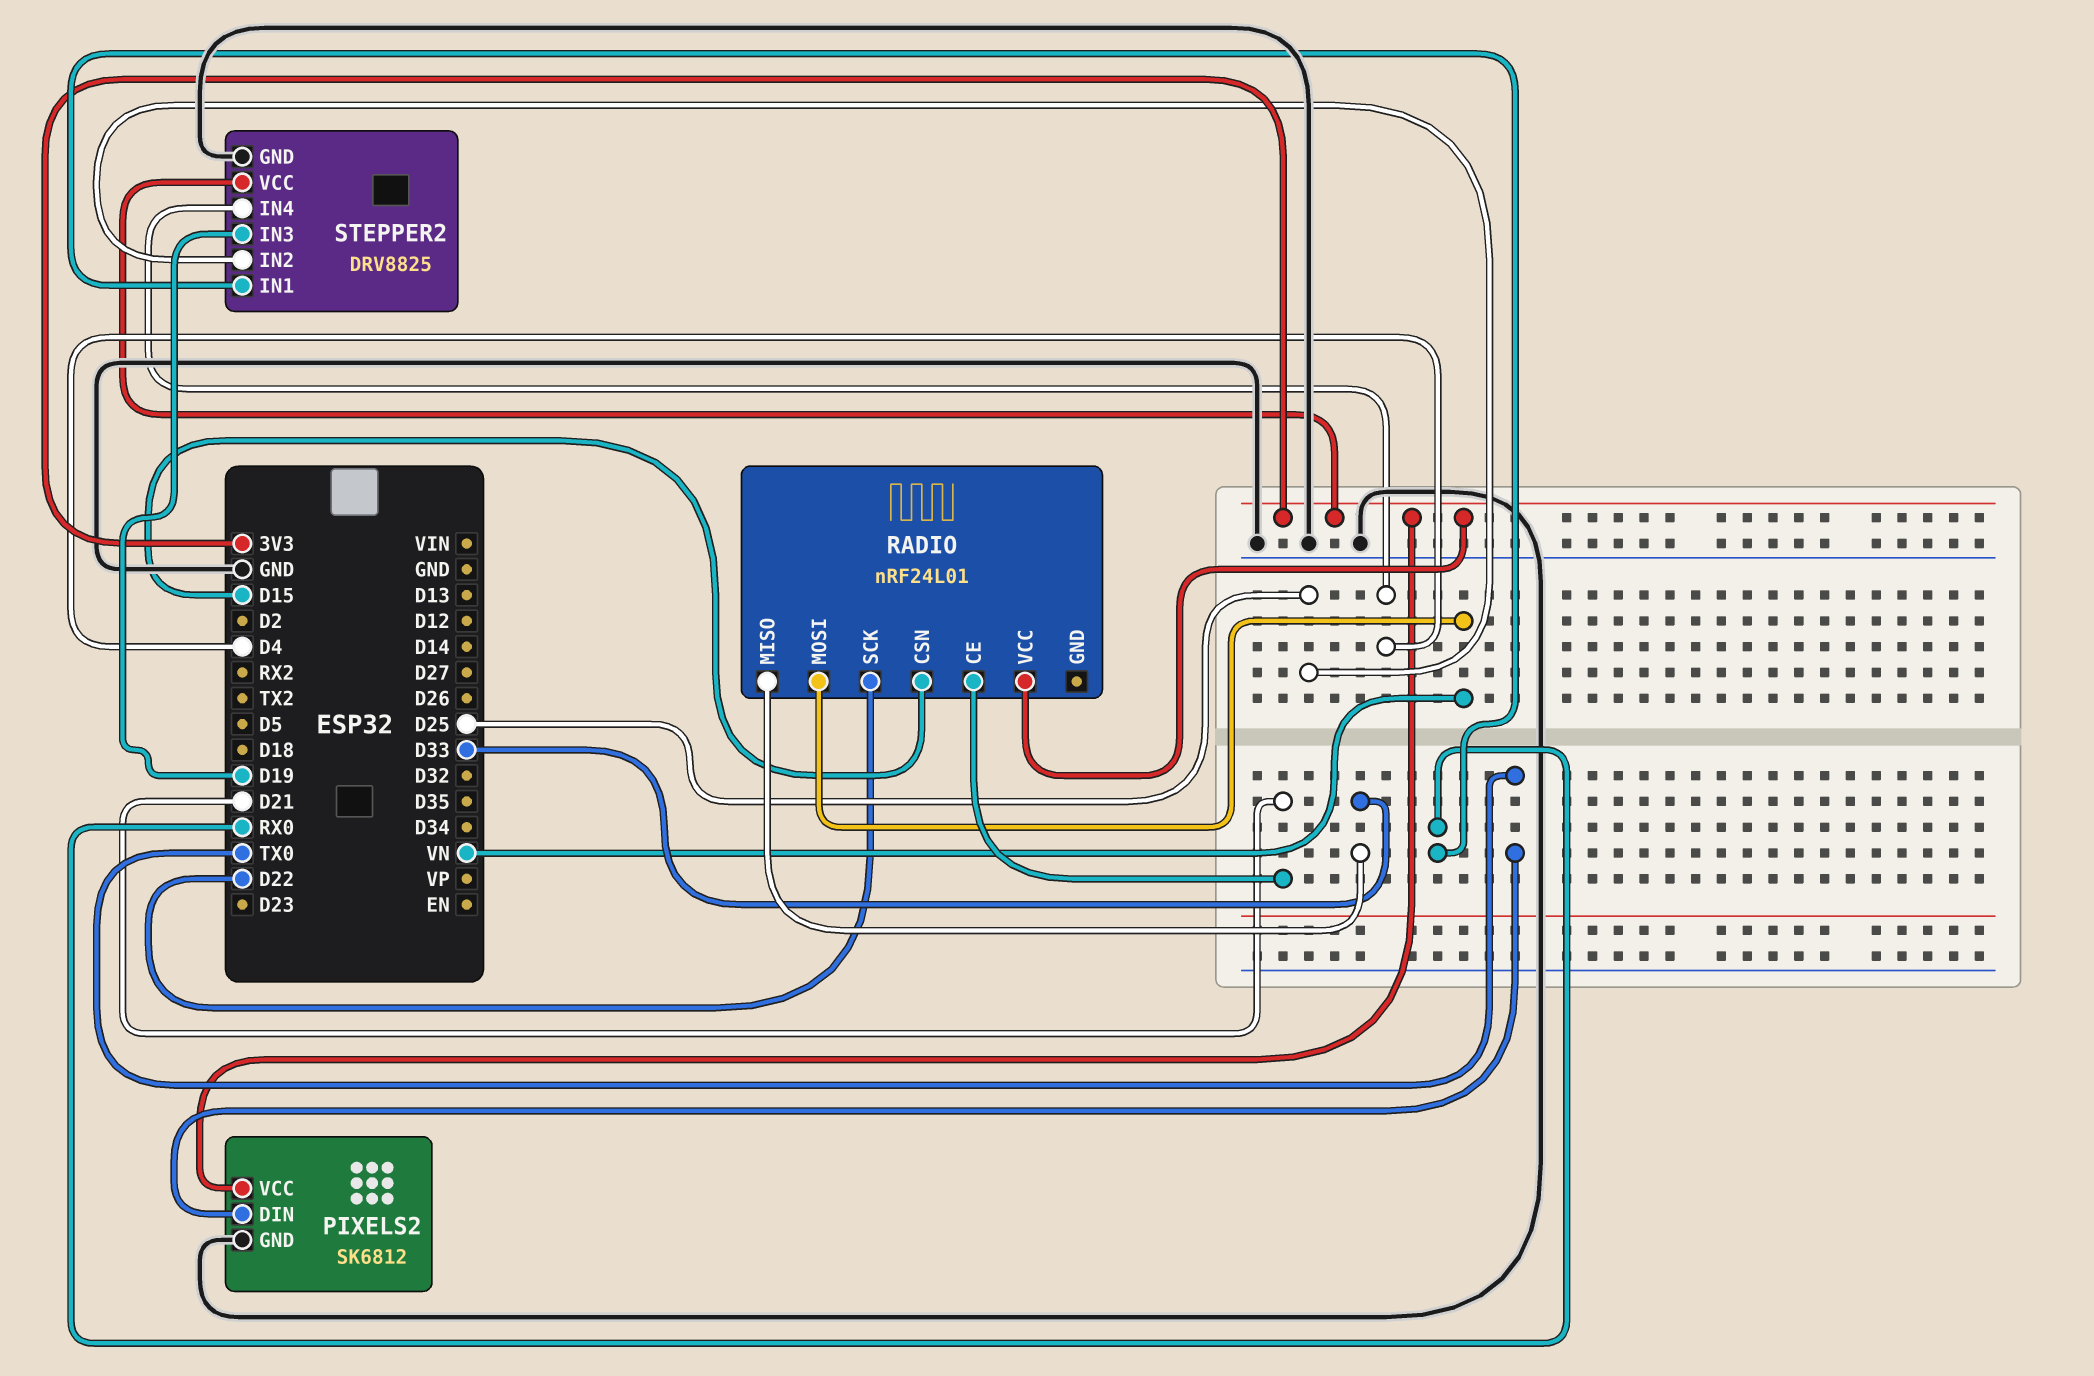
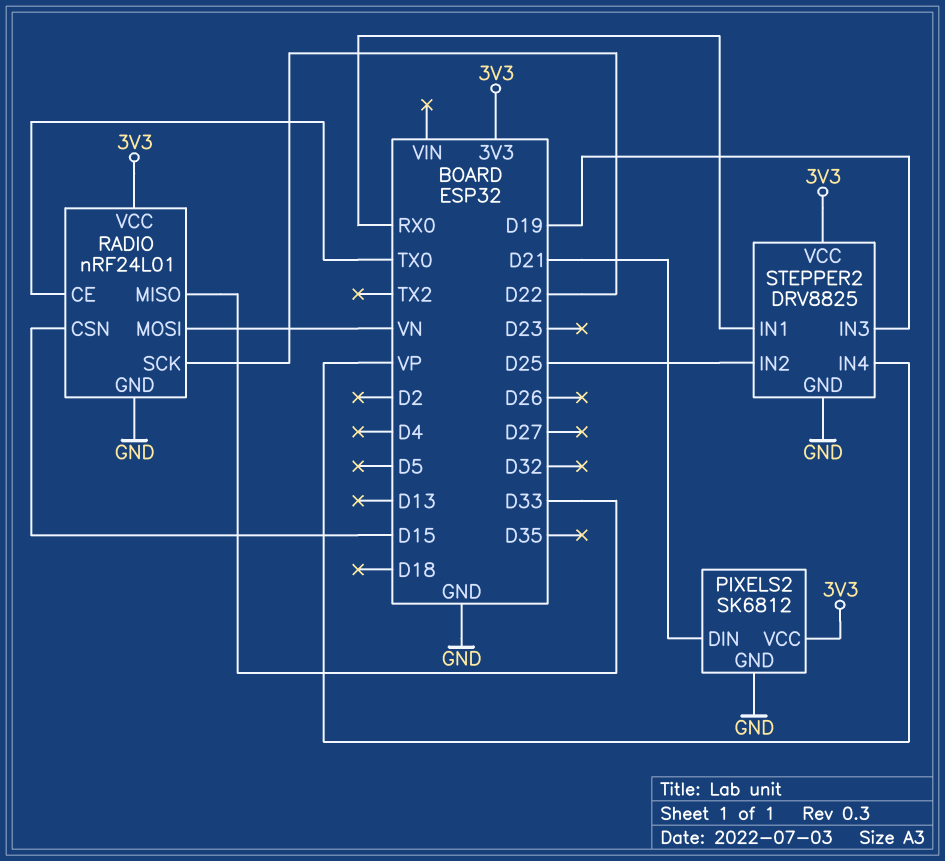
PIXELS2 pin DIN: TX0 -> D21
RADIO pin CE: D21 -> TX0
RADIO pin GND: none -> GND
STEPPER2 pin IN4: D4 -> VP

